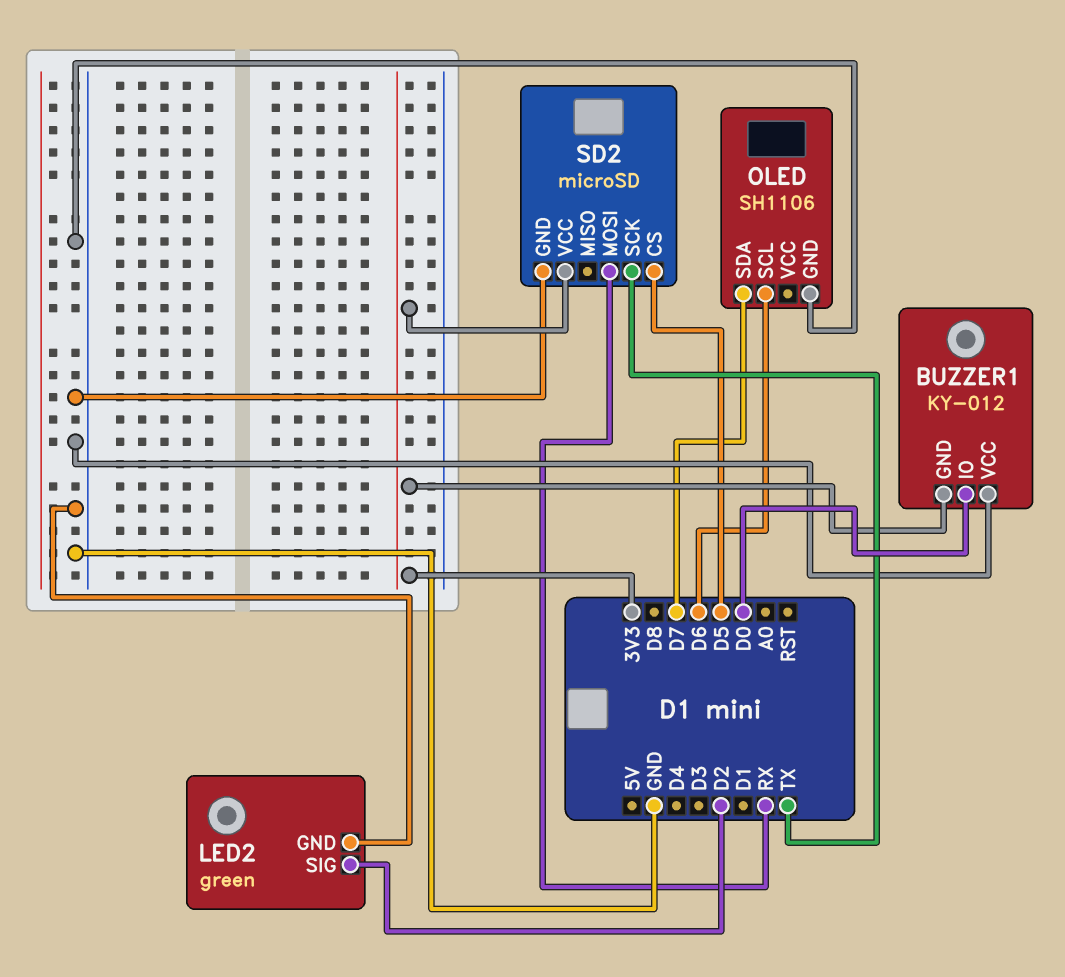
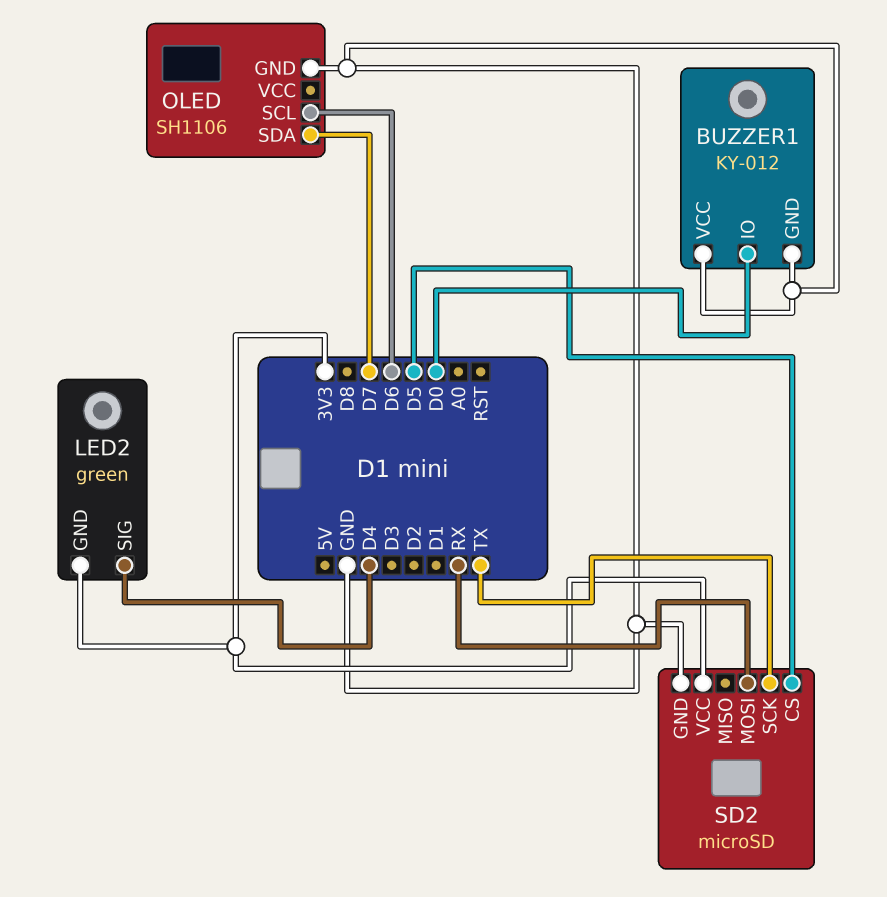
BUZZER1 pin GND: 3V3 -> GND
LED2 pin GND: GND -> 3V3
LED2 pin SIG: D2 -> D4

